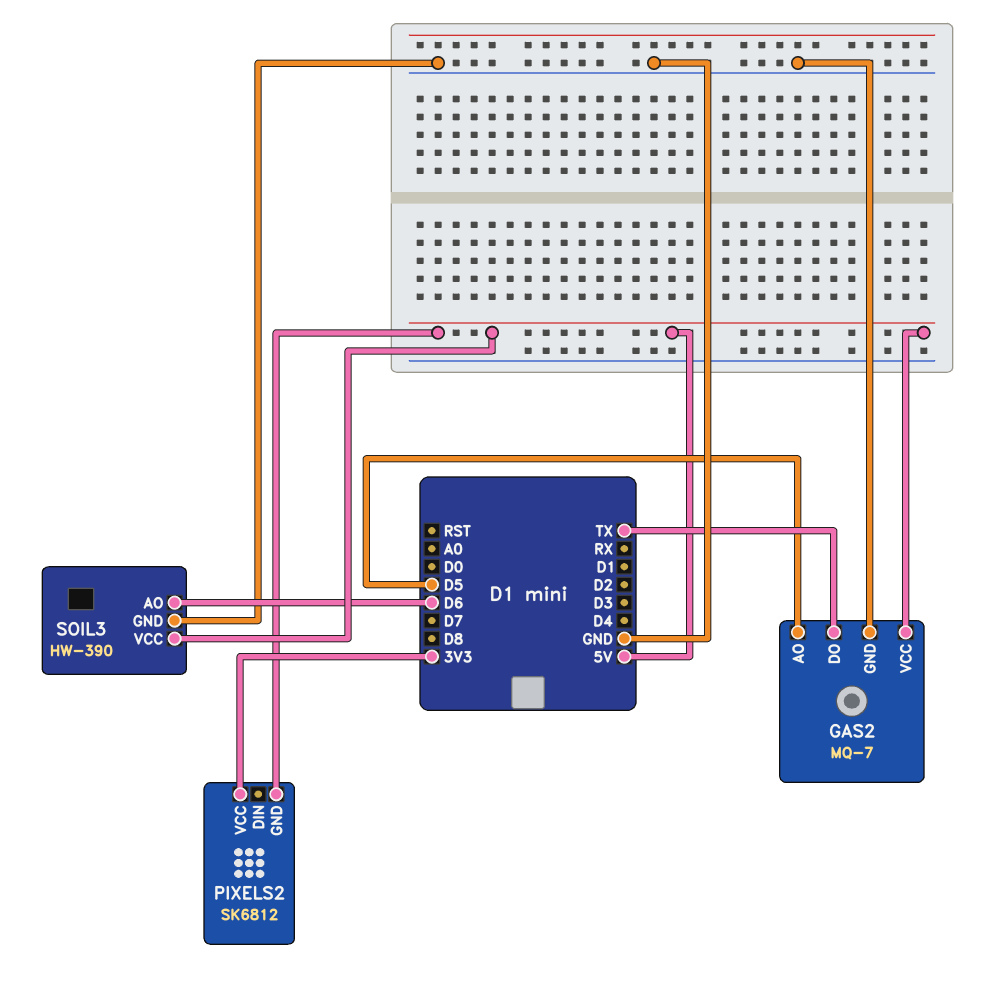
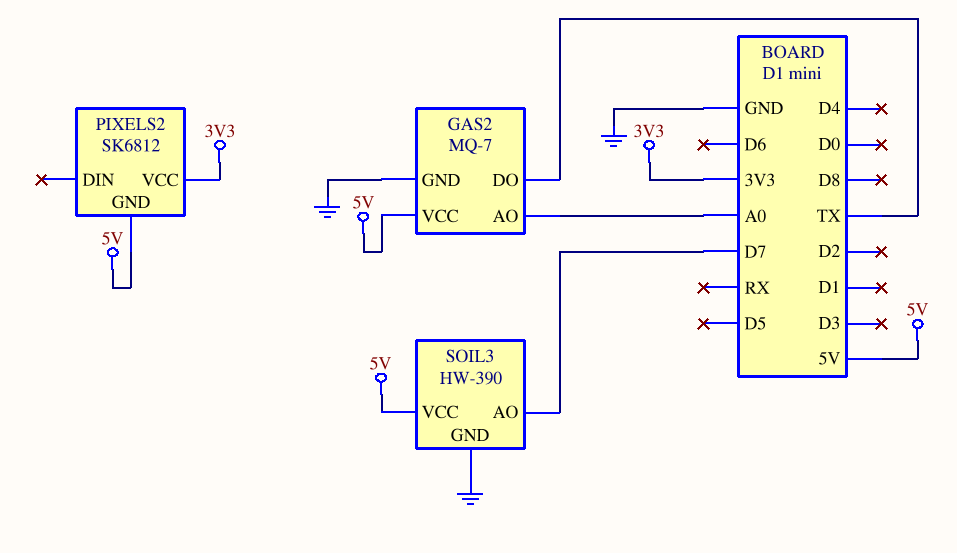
GAS2 pin AO: D5 -> A0
SOIL3 pin AO: D6 -> D7

